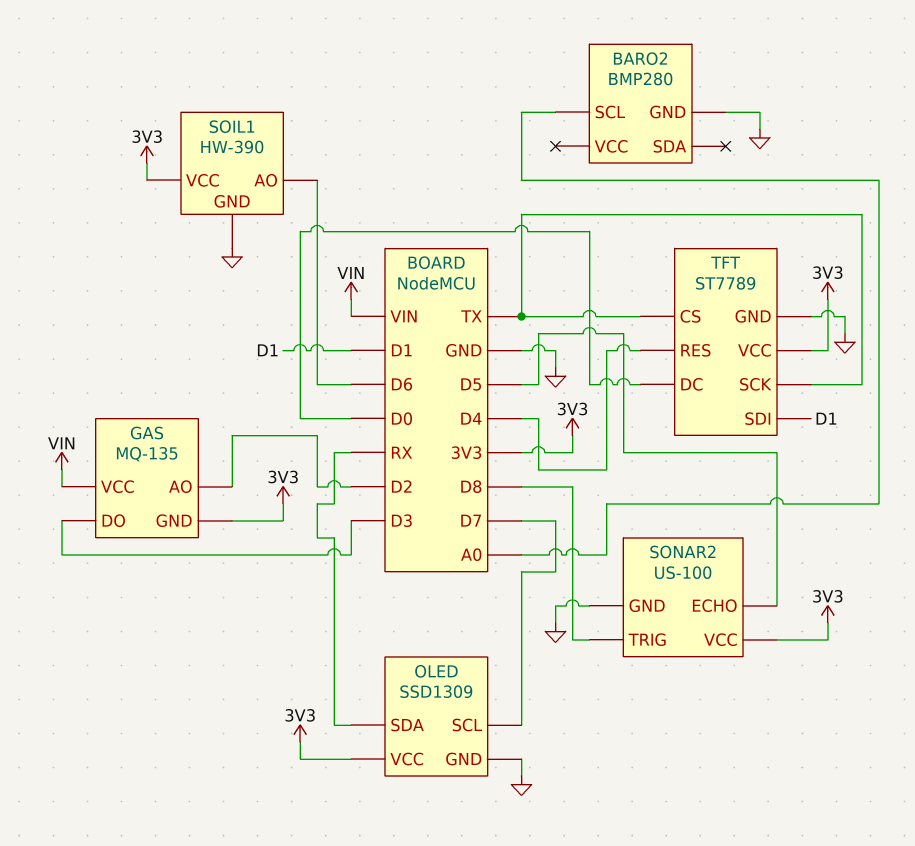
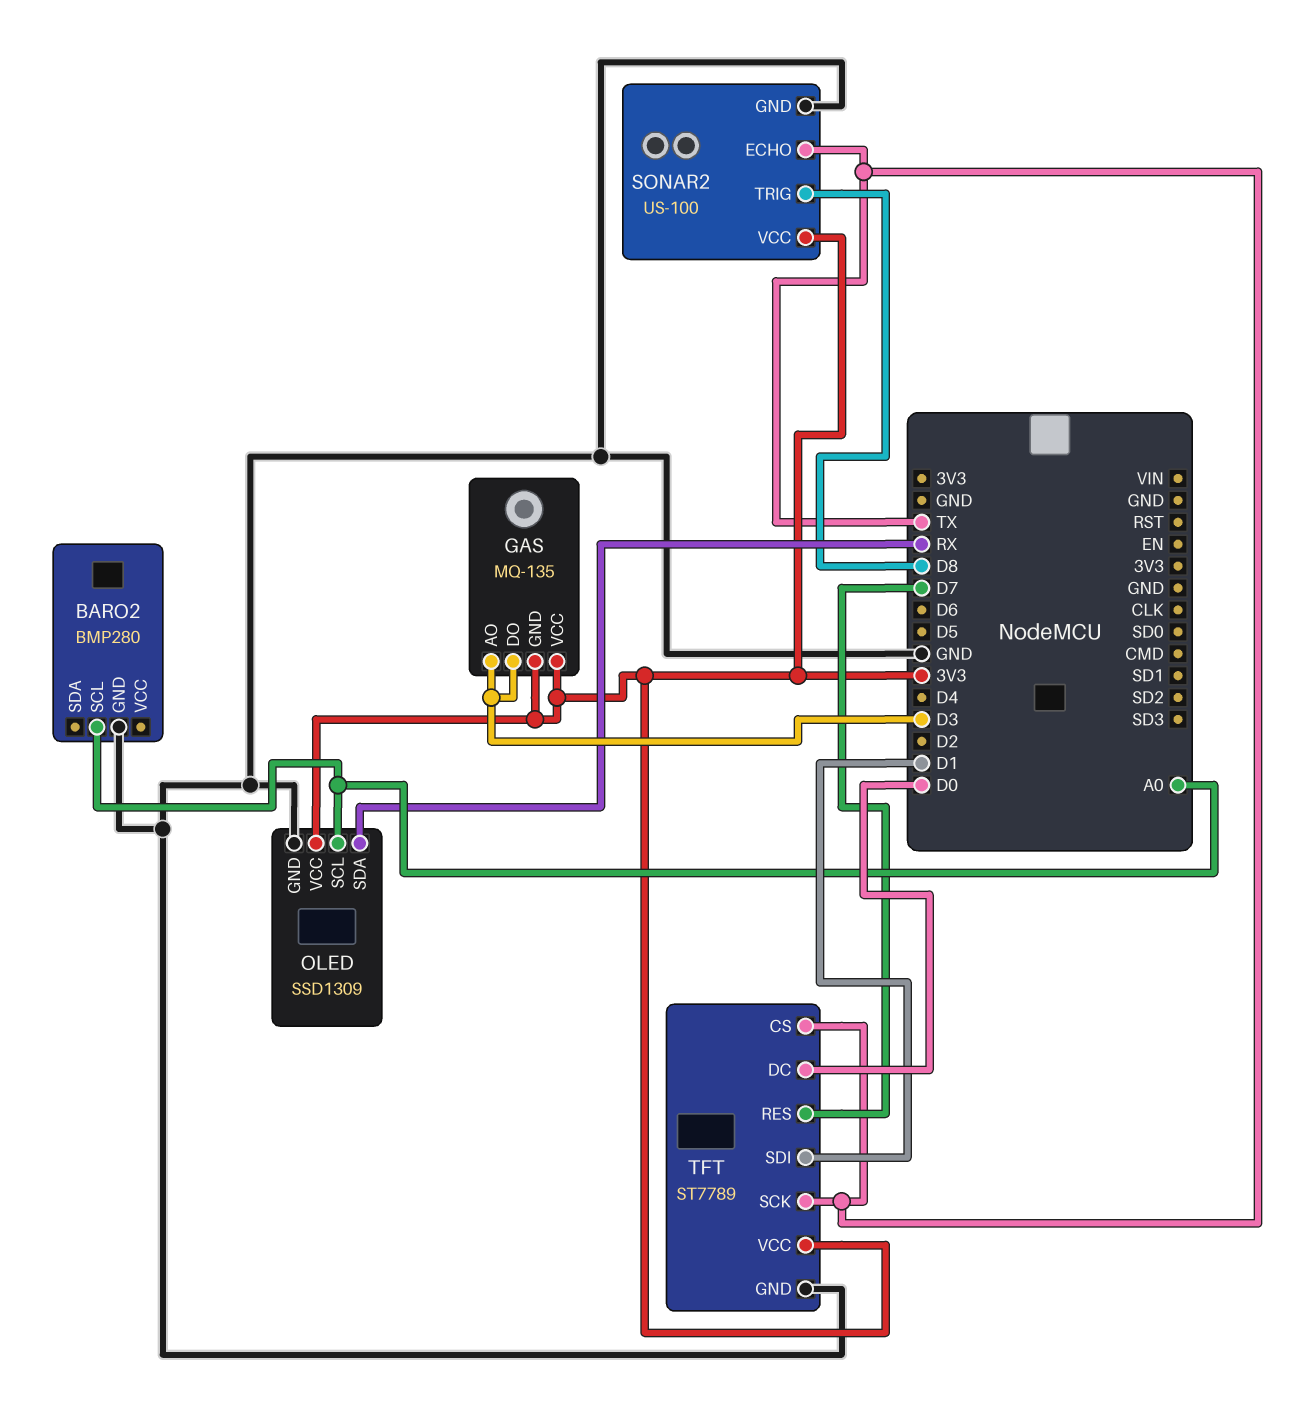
GAS pin AO: D2 -> D3
GAS pin VCC: VIN -> 3V3
OLED pin SCL: D7 -> A0
SOIL1: HW-390 -> none
SOIL1 pin AO: D6 -> none
SOIL1 pin GND: GND -> none
SOIL1 pin VCC: 3V3 -> none
SONAR2 pin ECHO: D5 -> TX
TFT pin RES: D4 -> D7

